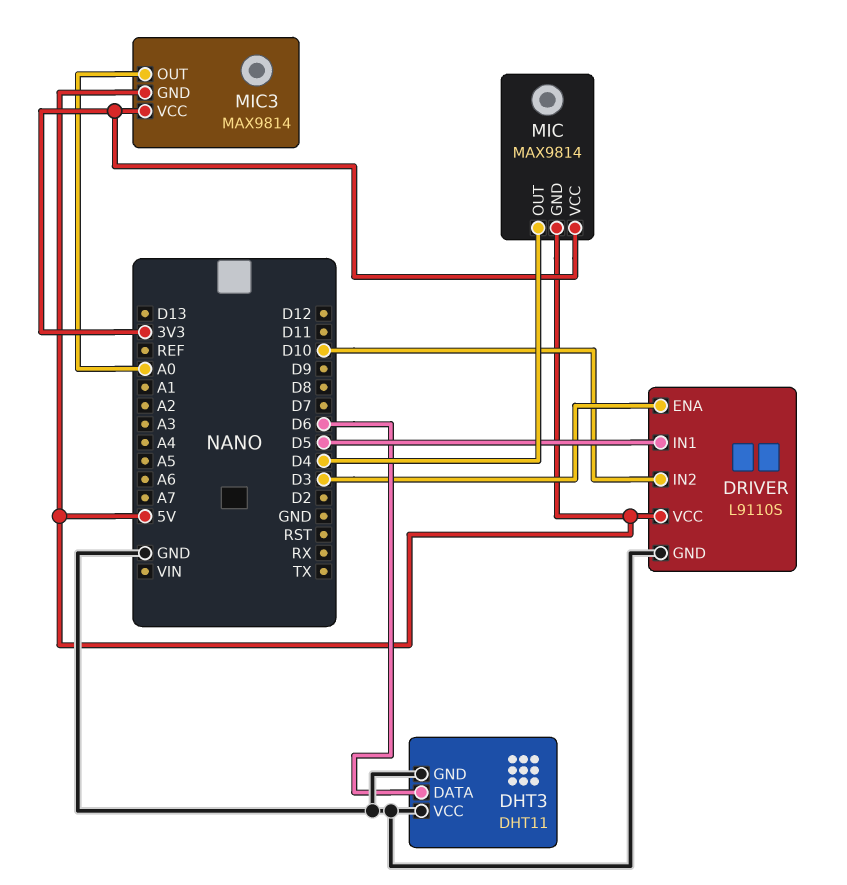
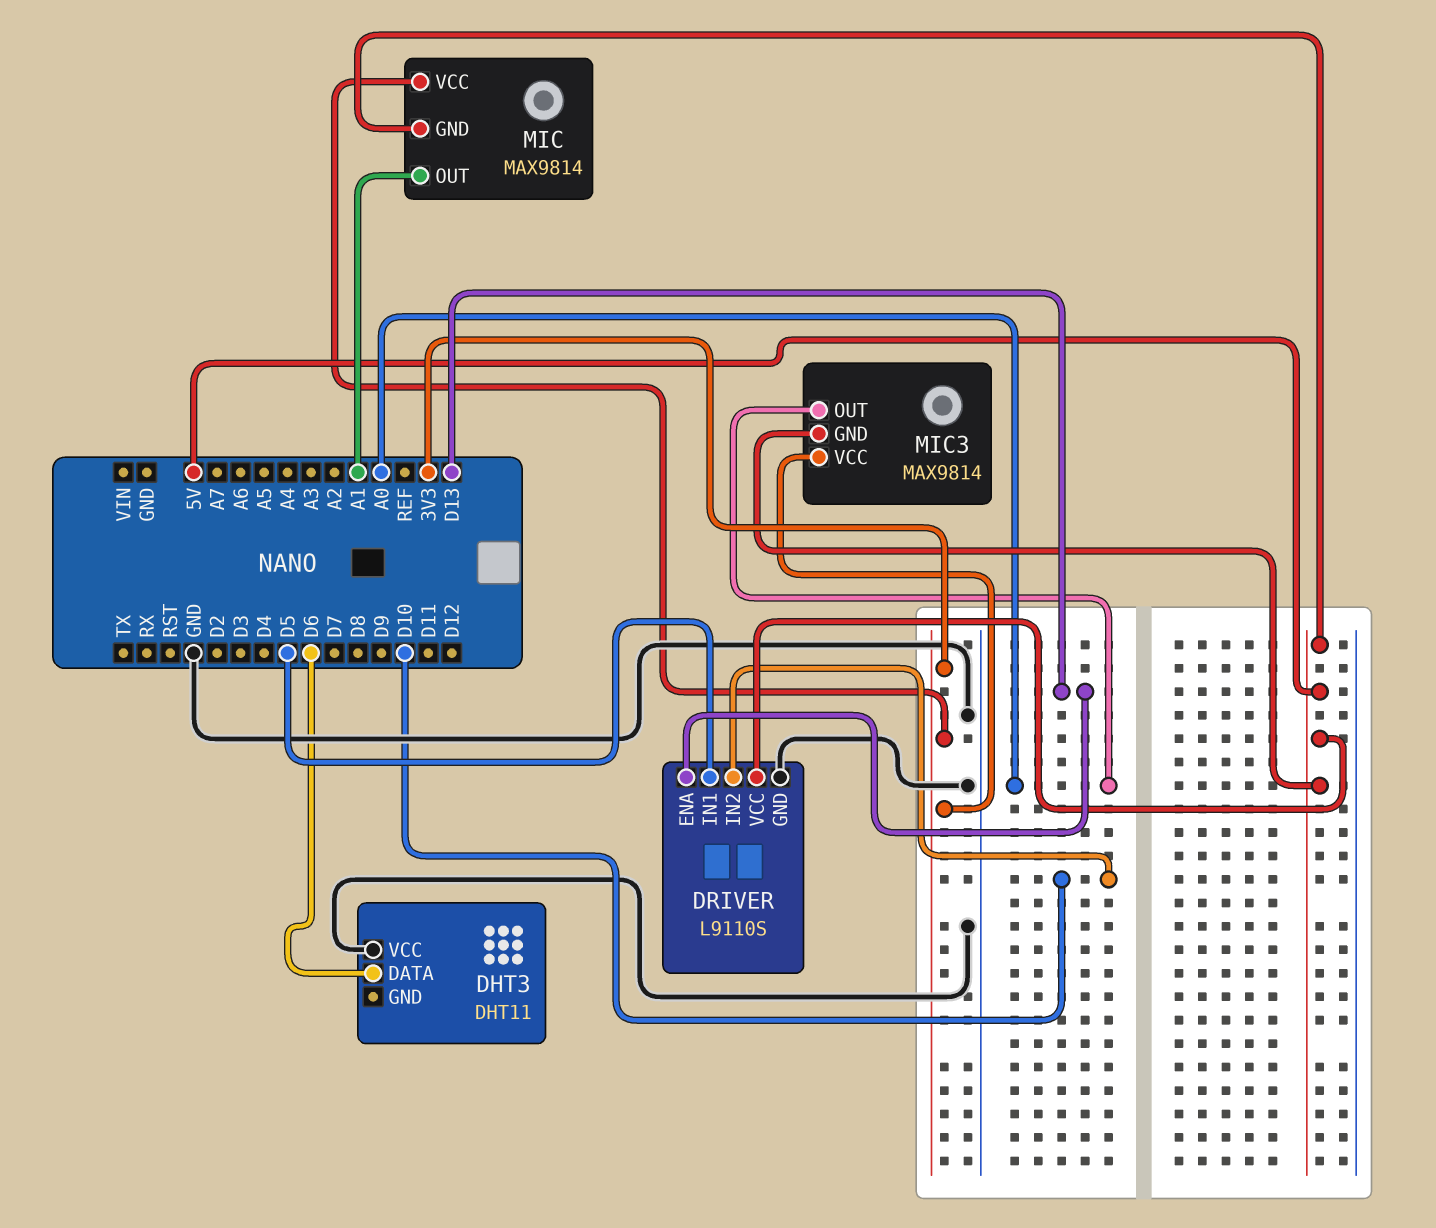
DHT3 pin GND: GND -> none
DRIVER pin ENA: D3 -> D13
MIC pin OUT: D4 -> A1

